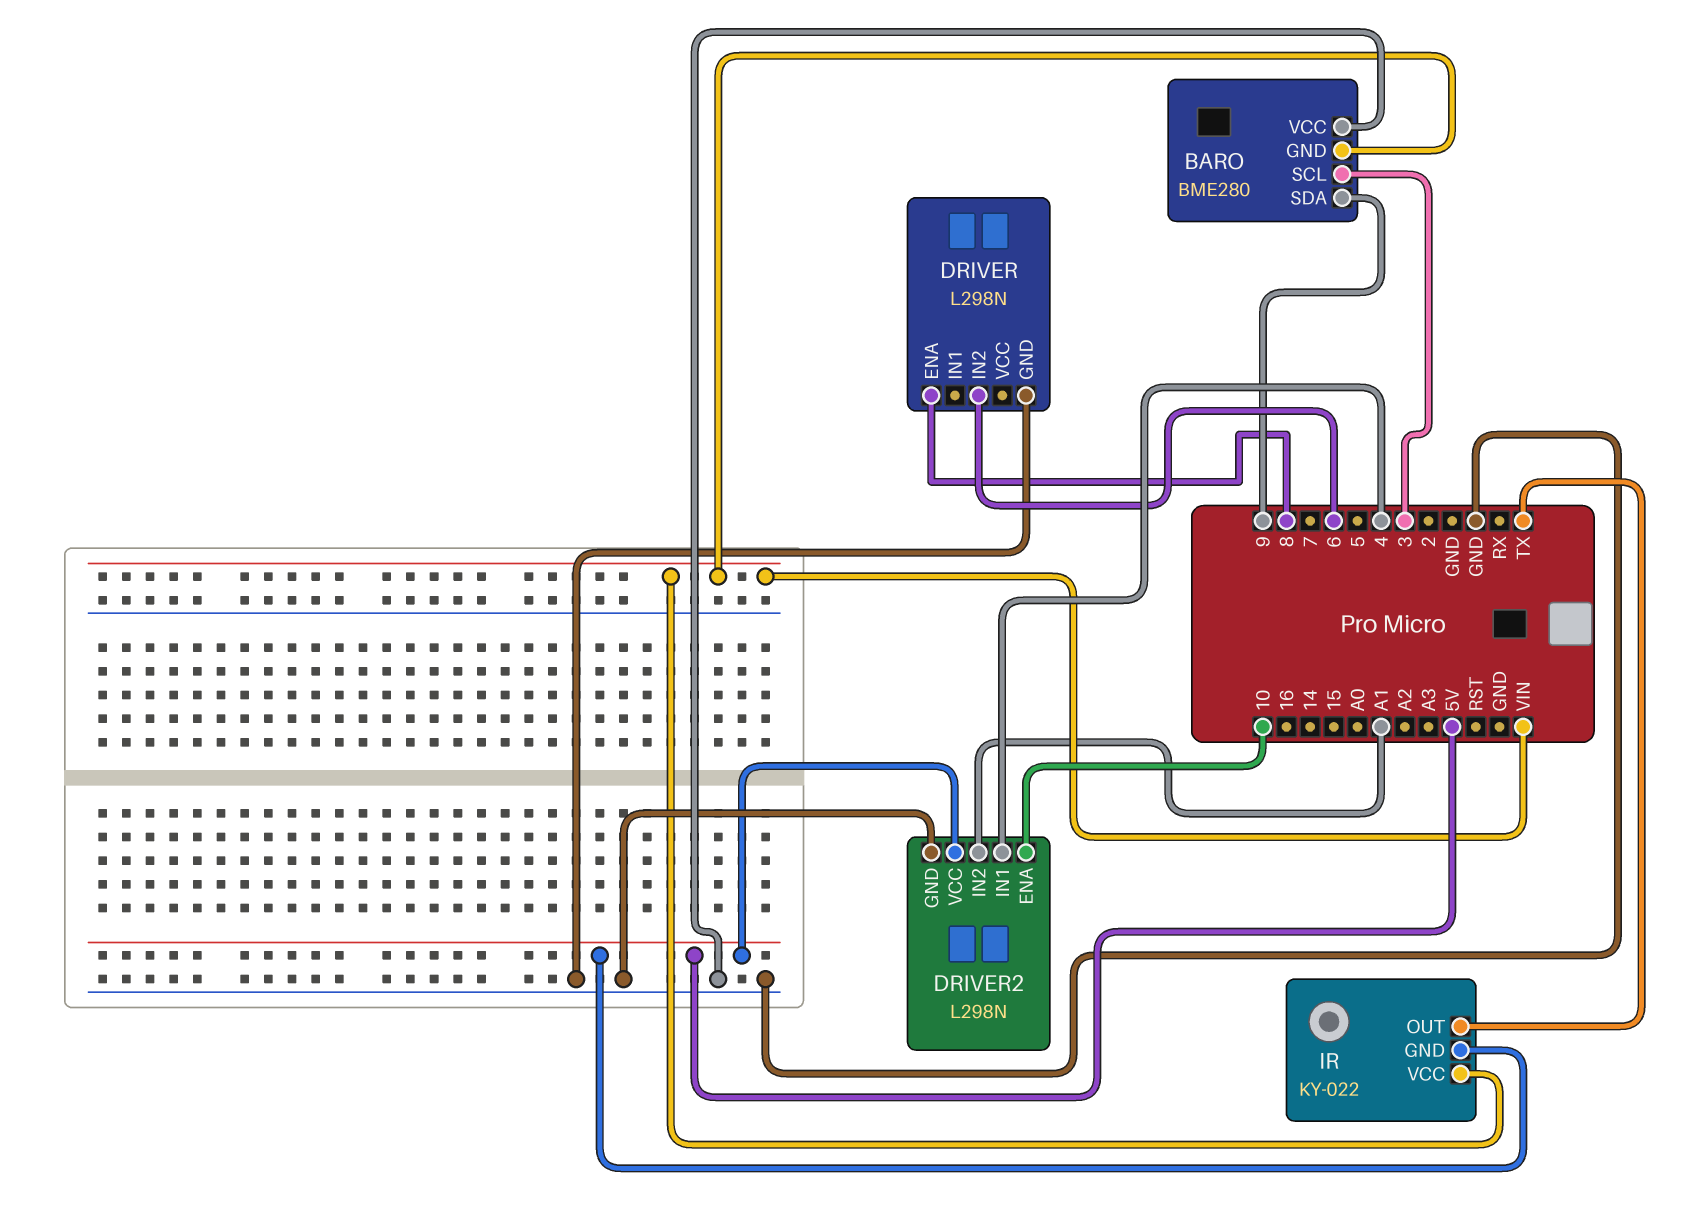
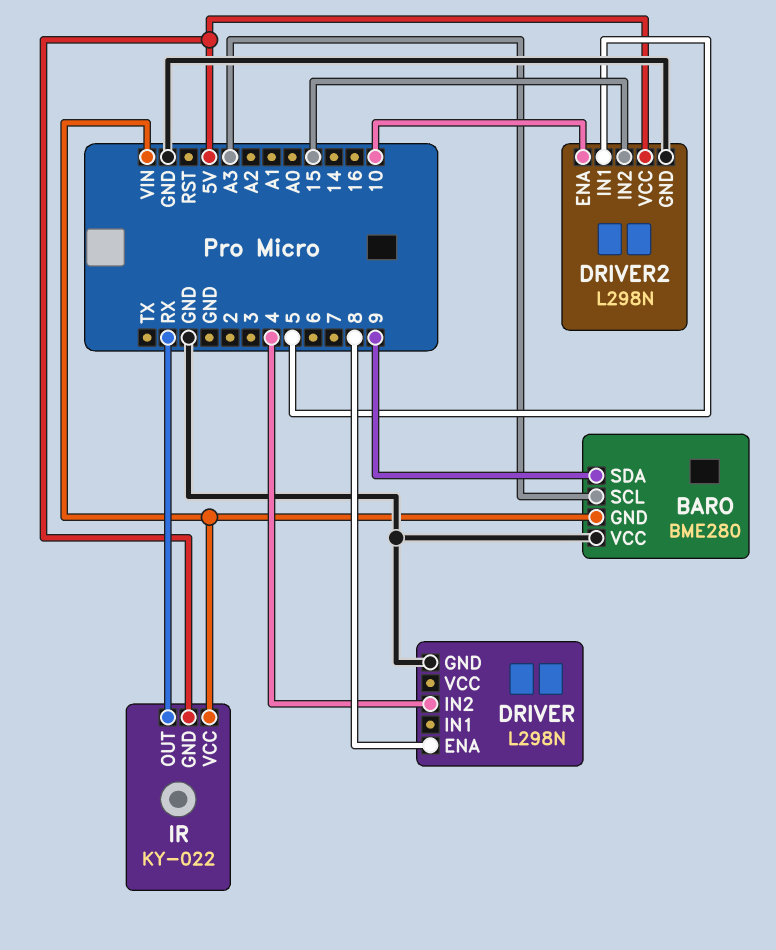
BARO pin SCL: 3 -> A3
DRIVER pin IN2: 6 -> 4
DRIVER2 pin IN1: 4 -> 5
DRIVER2 pin IN2: A1 -> 15
IR pin OUT: TX -> RX

